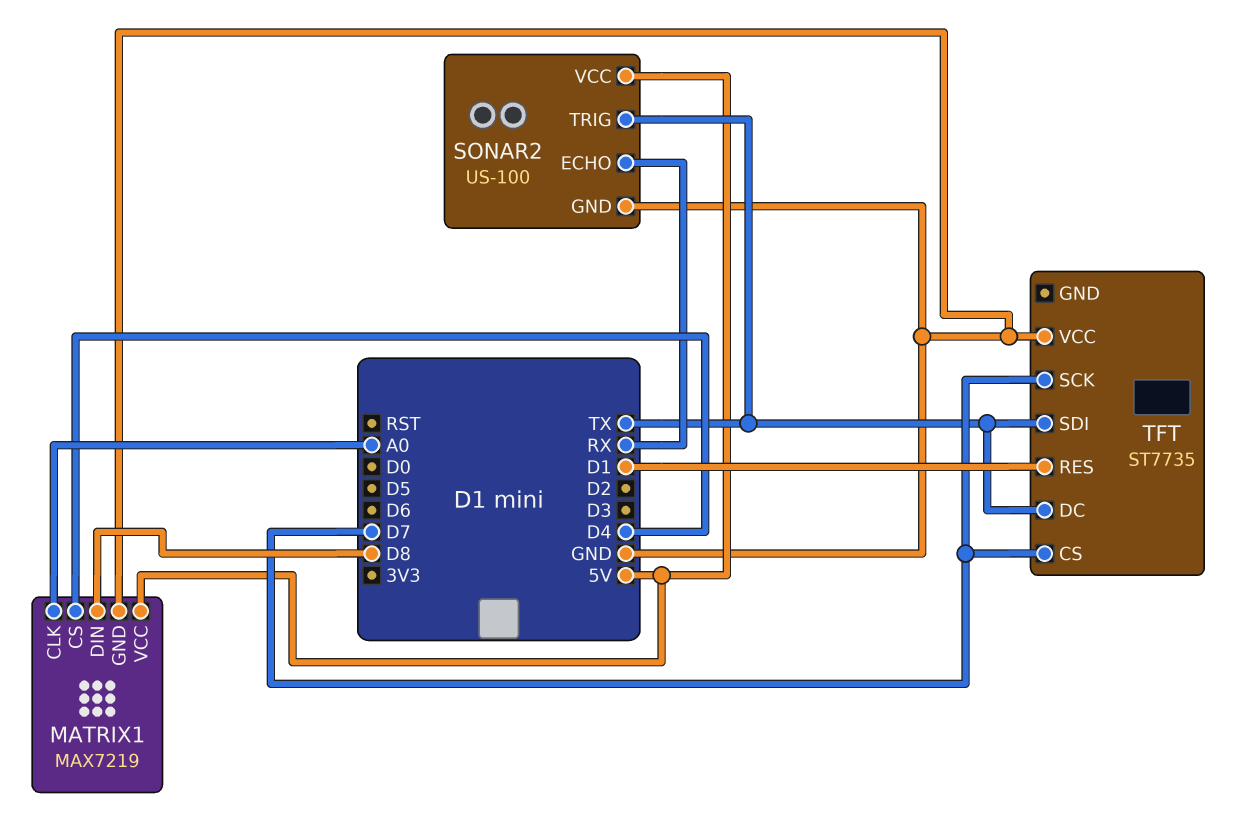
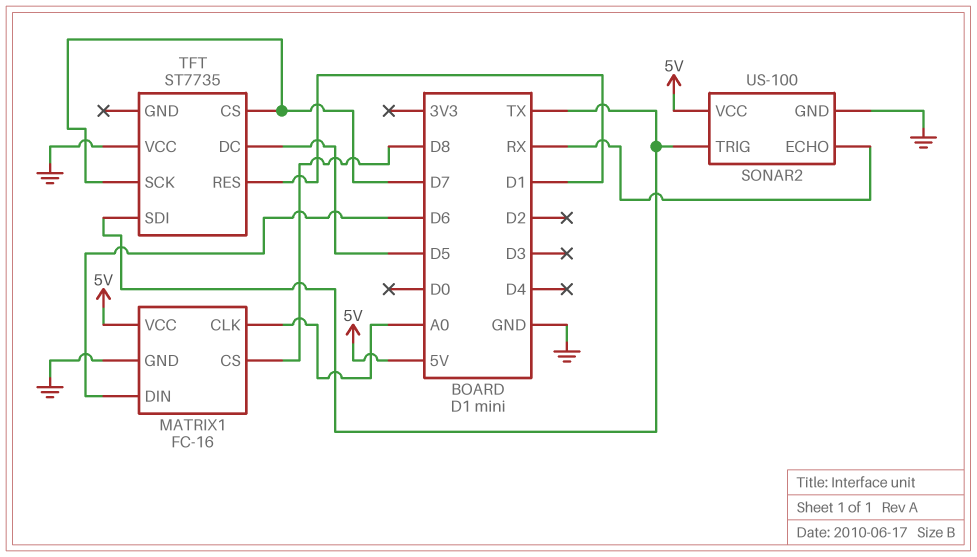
MATRIX1: MAX7219 -> FC-16
MATRIX1 pin CS: D4 -> D8
MATRIX1 pin DIN: D8 -> D6
TFT pin DC: TX -> D5

